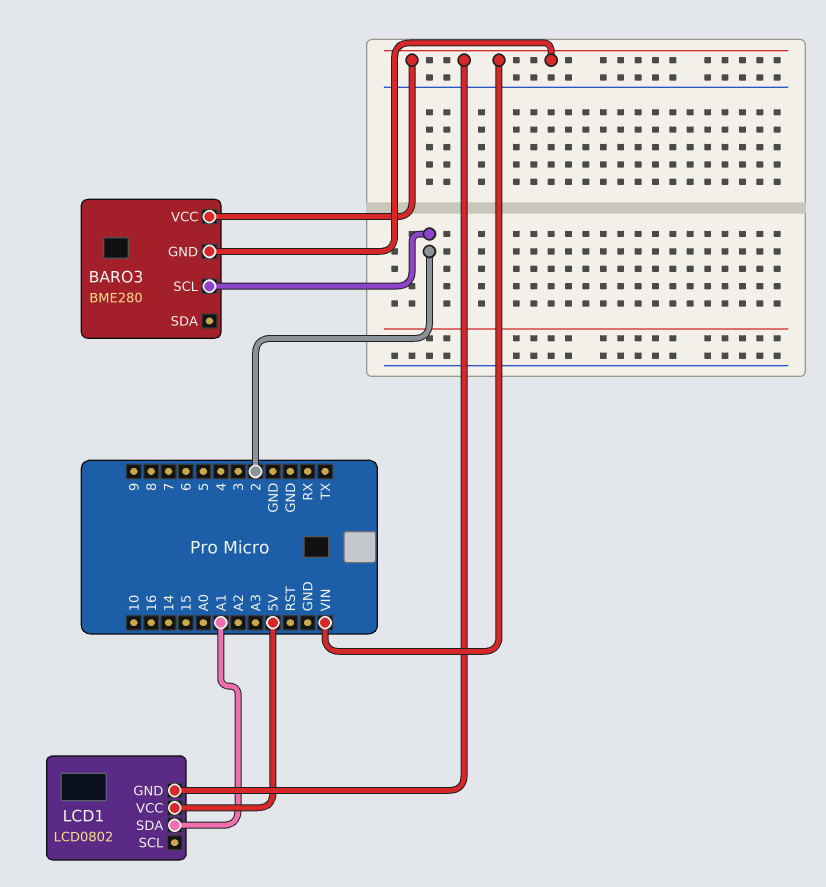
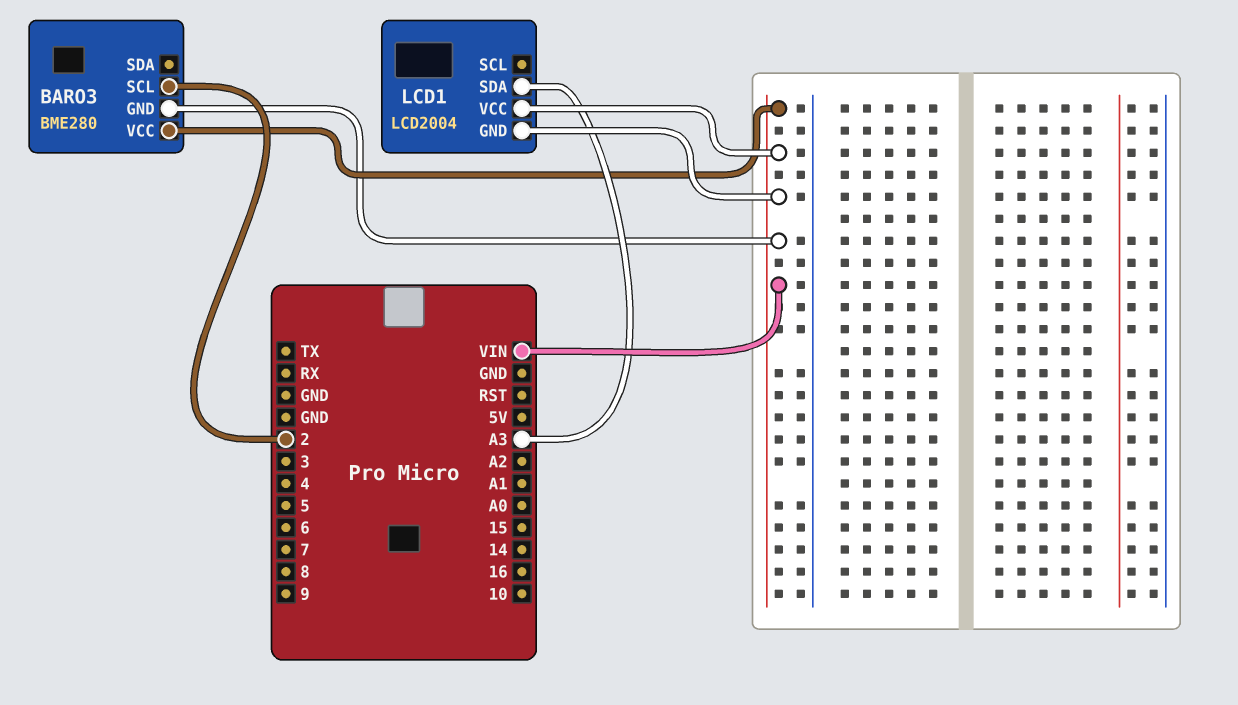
LCD1: LCD0802 -> LCD2004
LCD1 pin SDA: A1 -> A3
LCD1 pin VCC: 5V -> VIN

